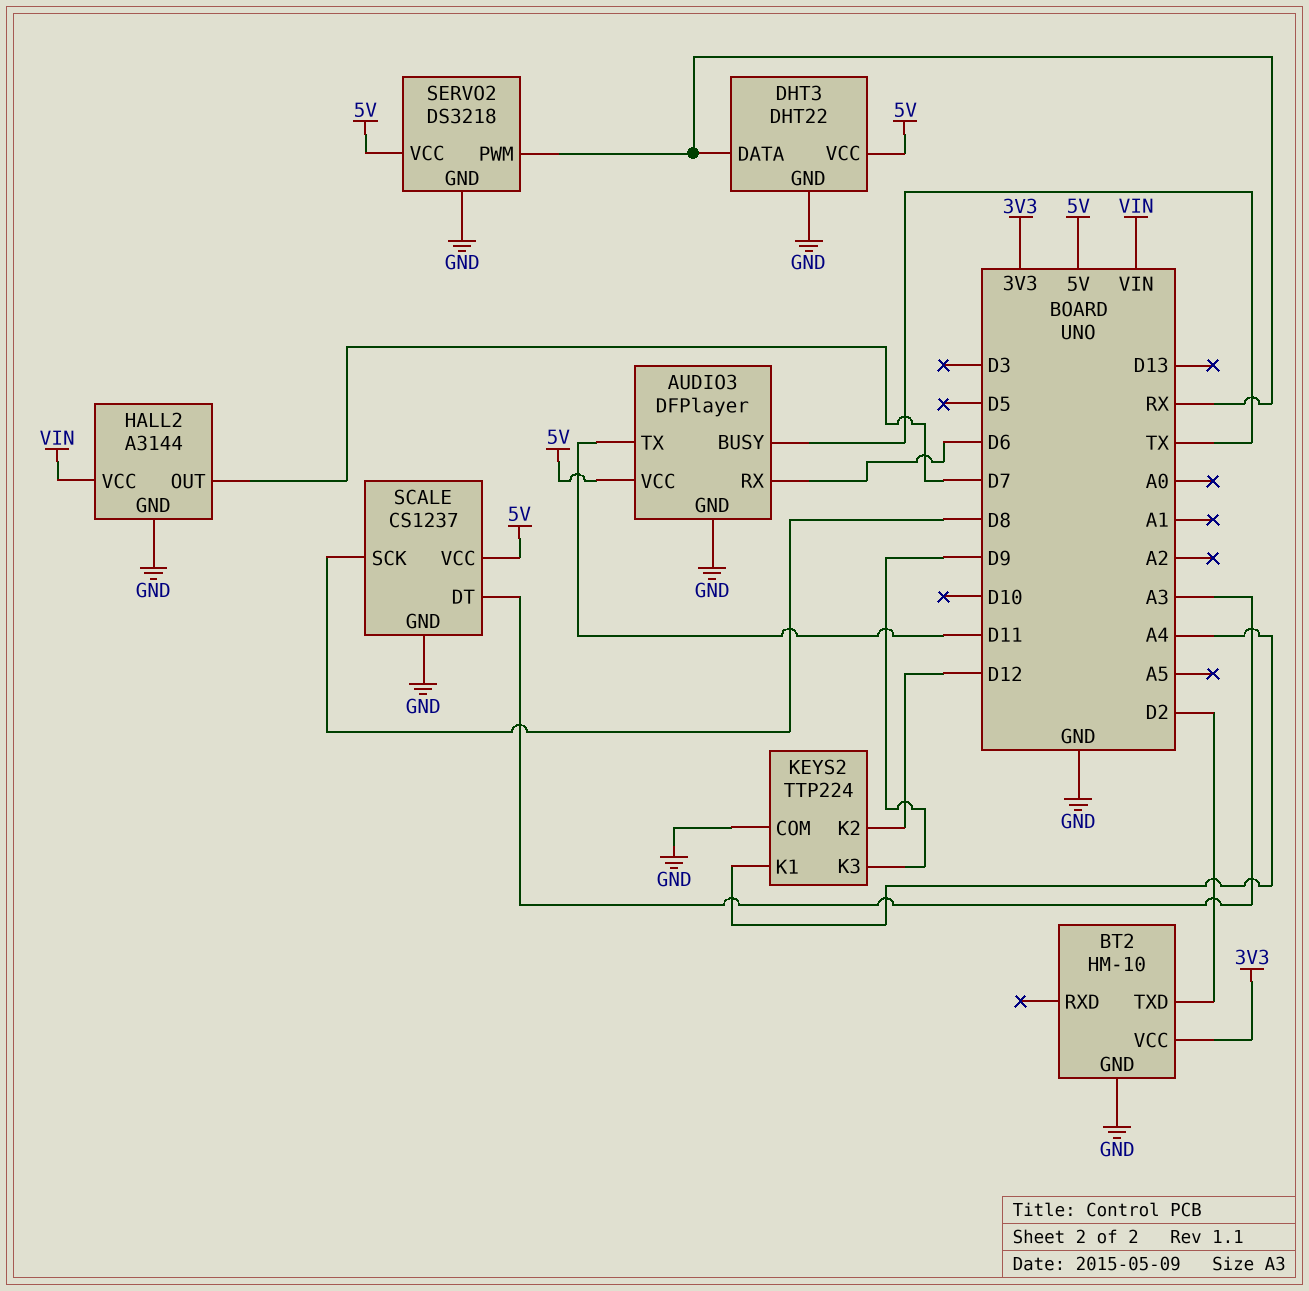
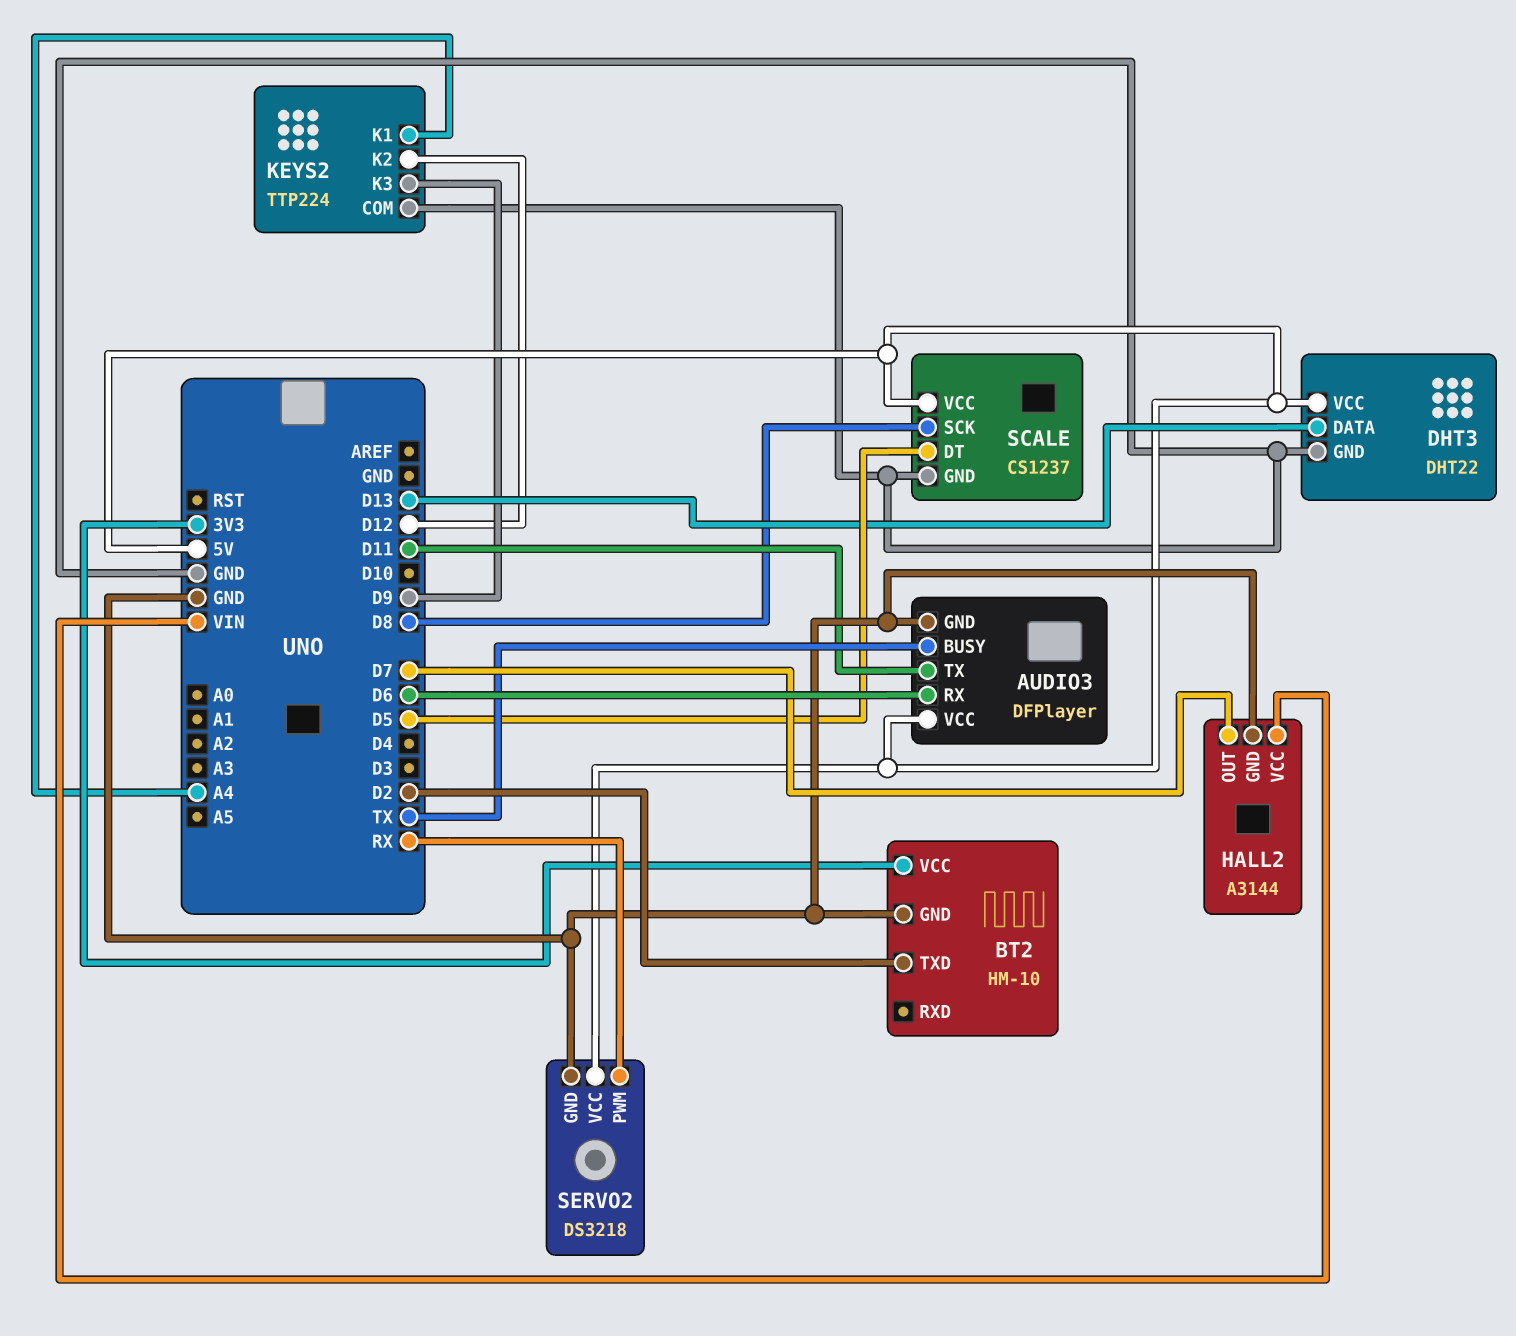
DHT3 pin DATA: RX -> D13
SCALE pin DT: A3 -> D5

